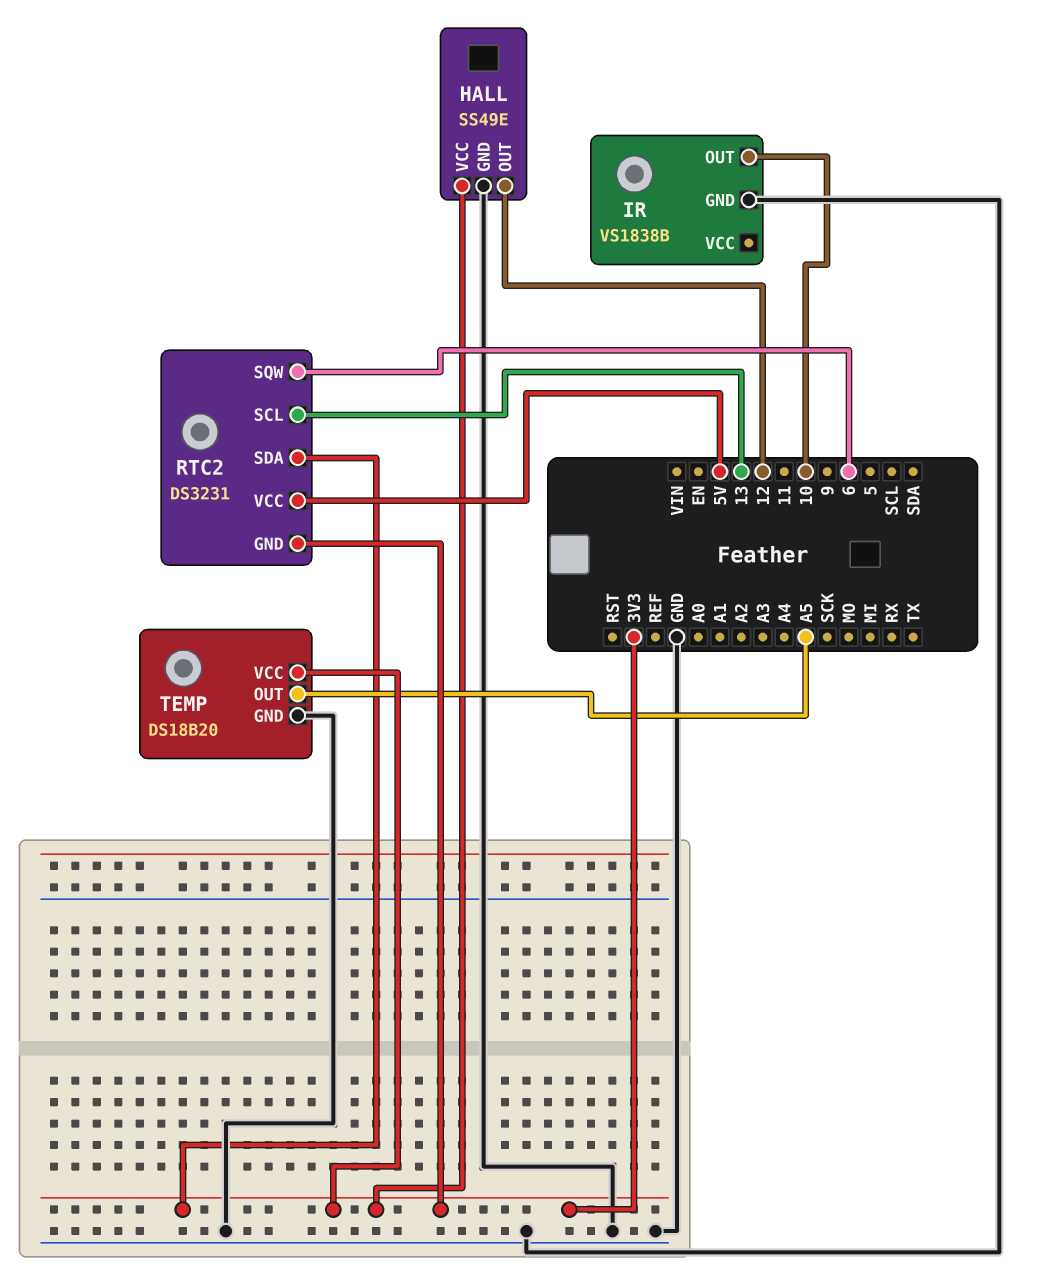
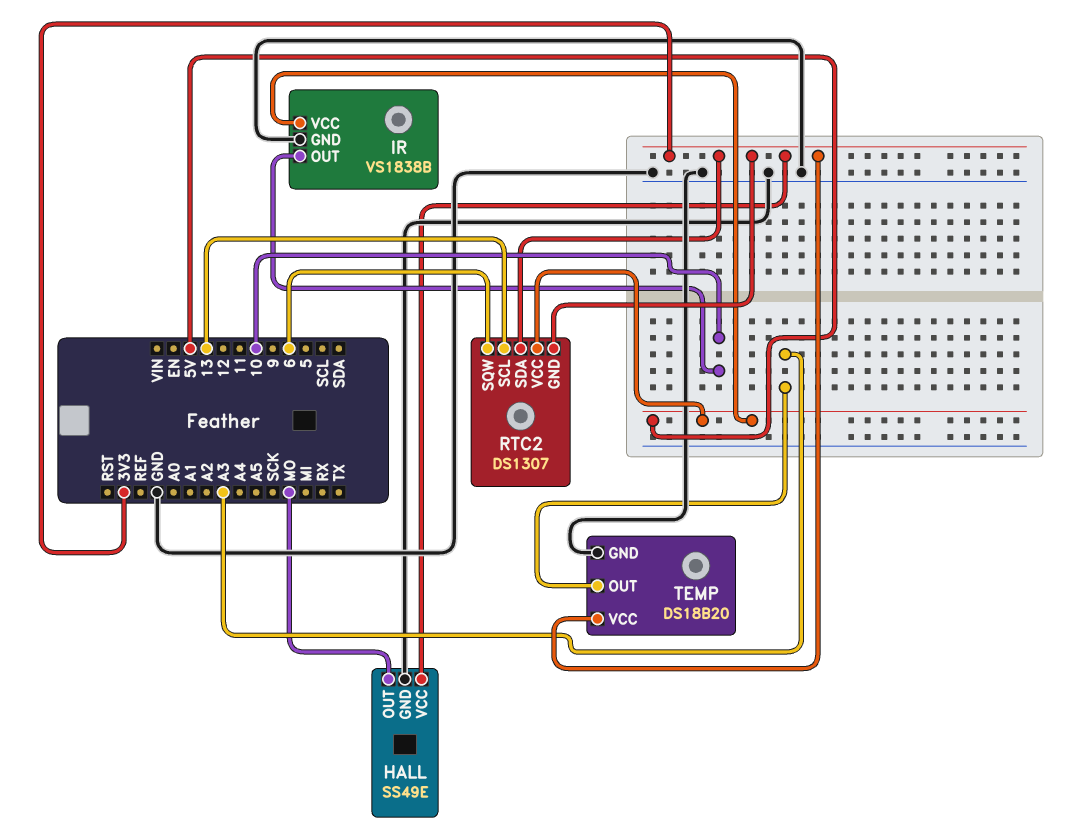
HALL pin OUT: 12 -> MO
IR pin VCC: none -> 5V
RTC2: DS3231 -> DS1307
TEMP pin OUT: A5 -> A3

